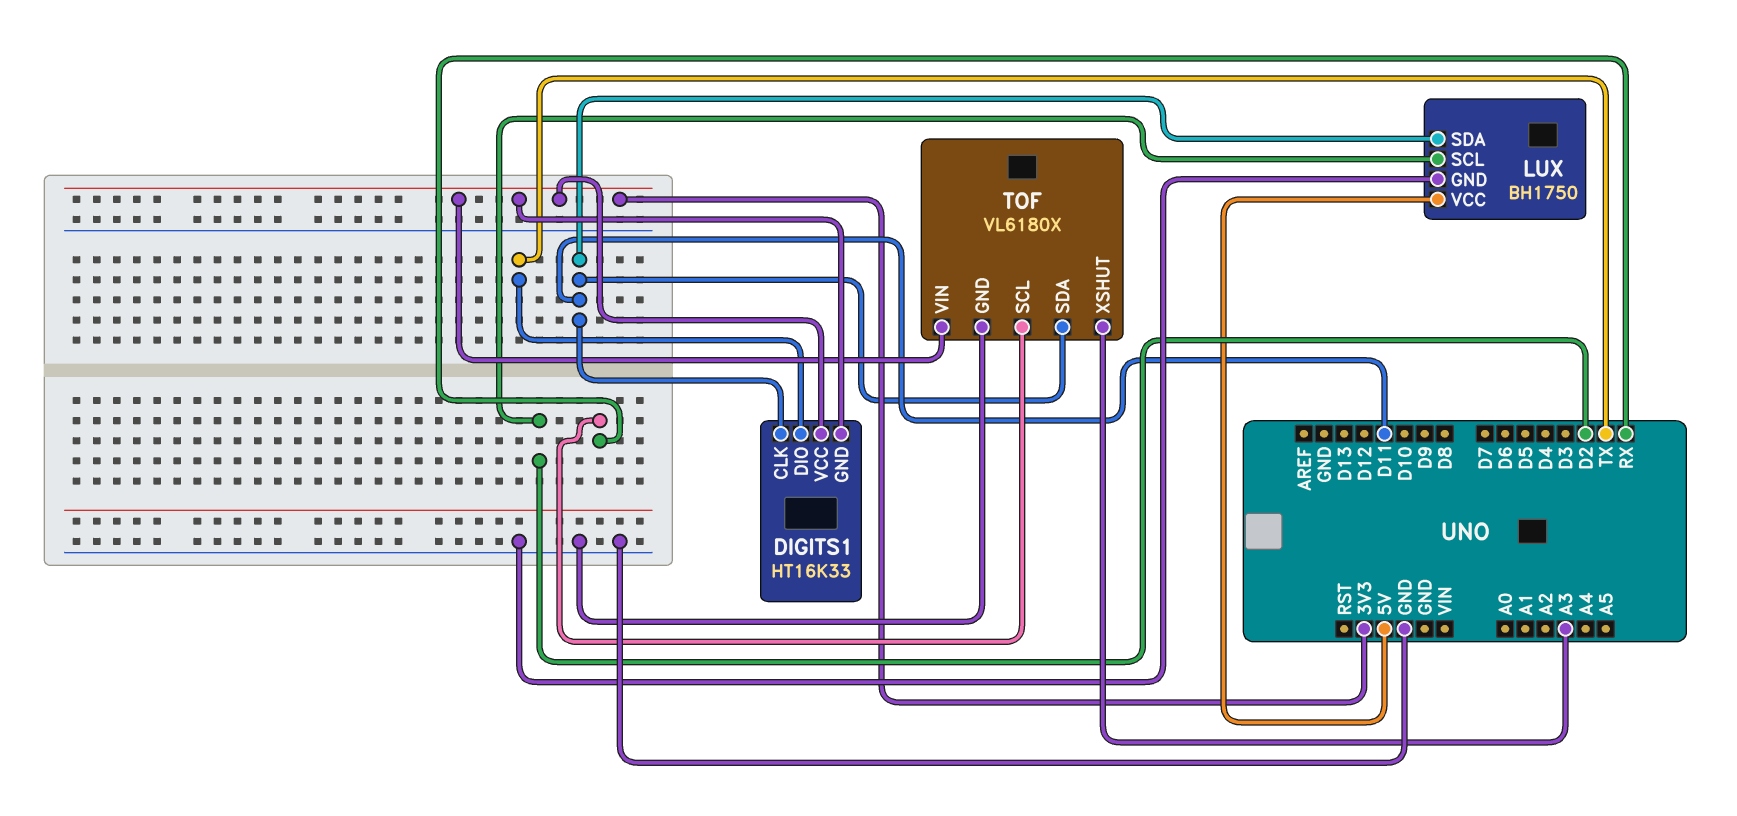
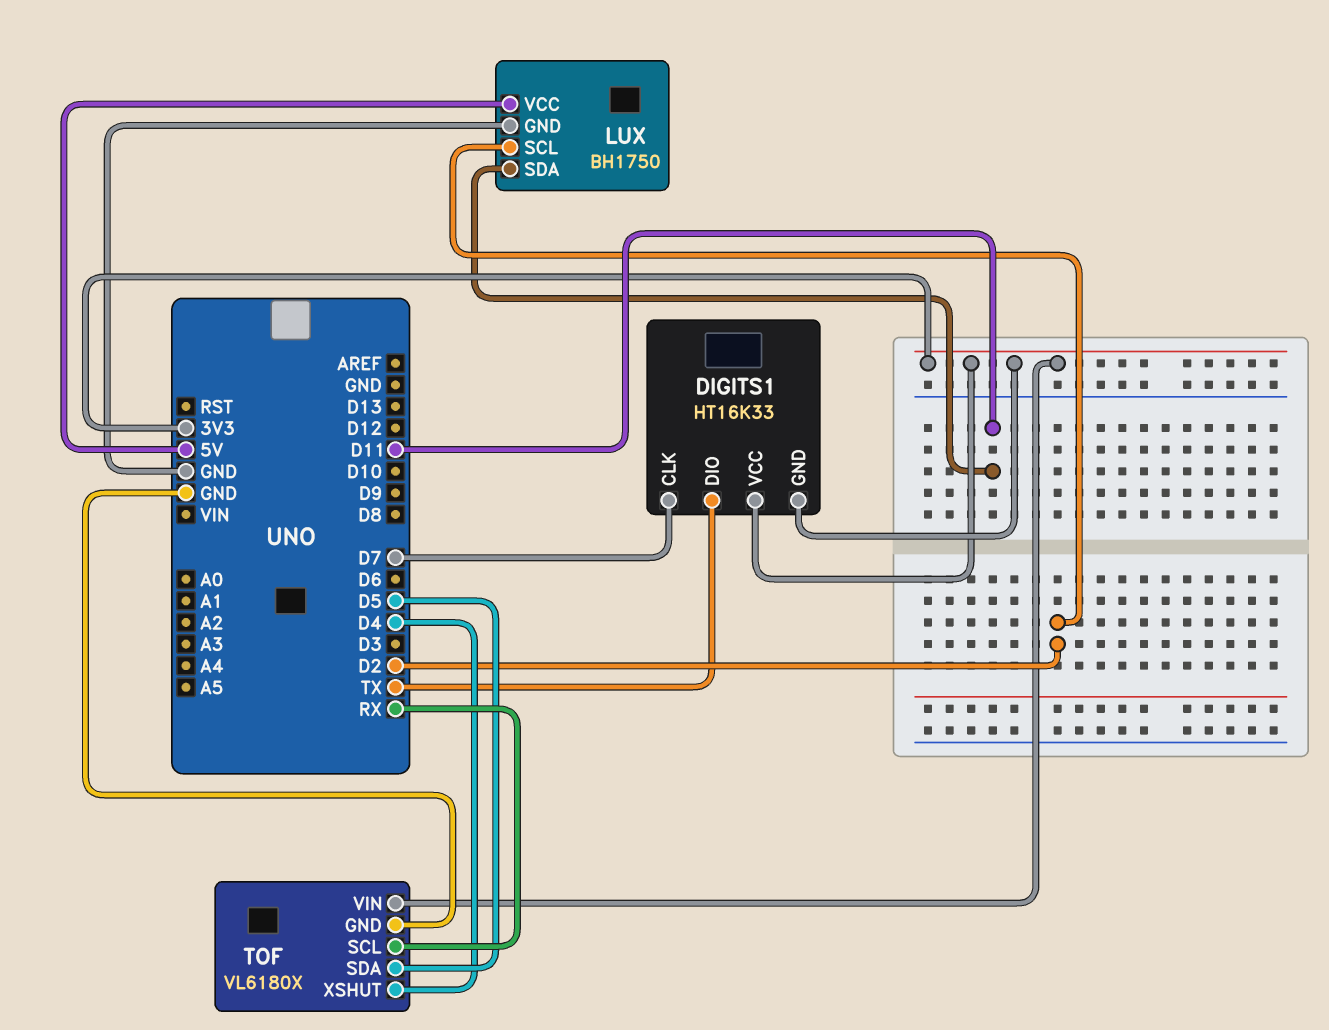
DIGITS1 pin CLK: D11 -> D7
TOF pin SDA: D11 -> D5
TOF pin XSHUT: A3 -> D4

